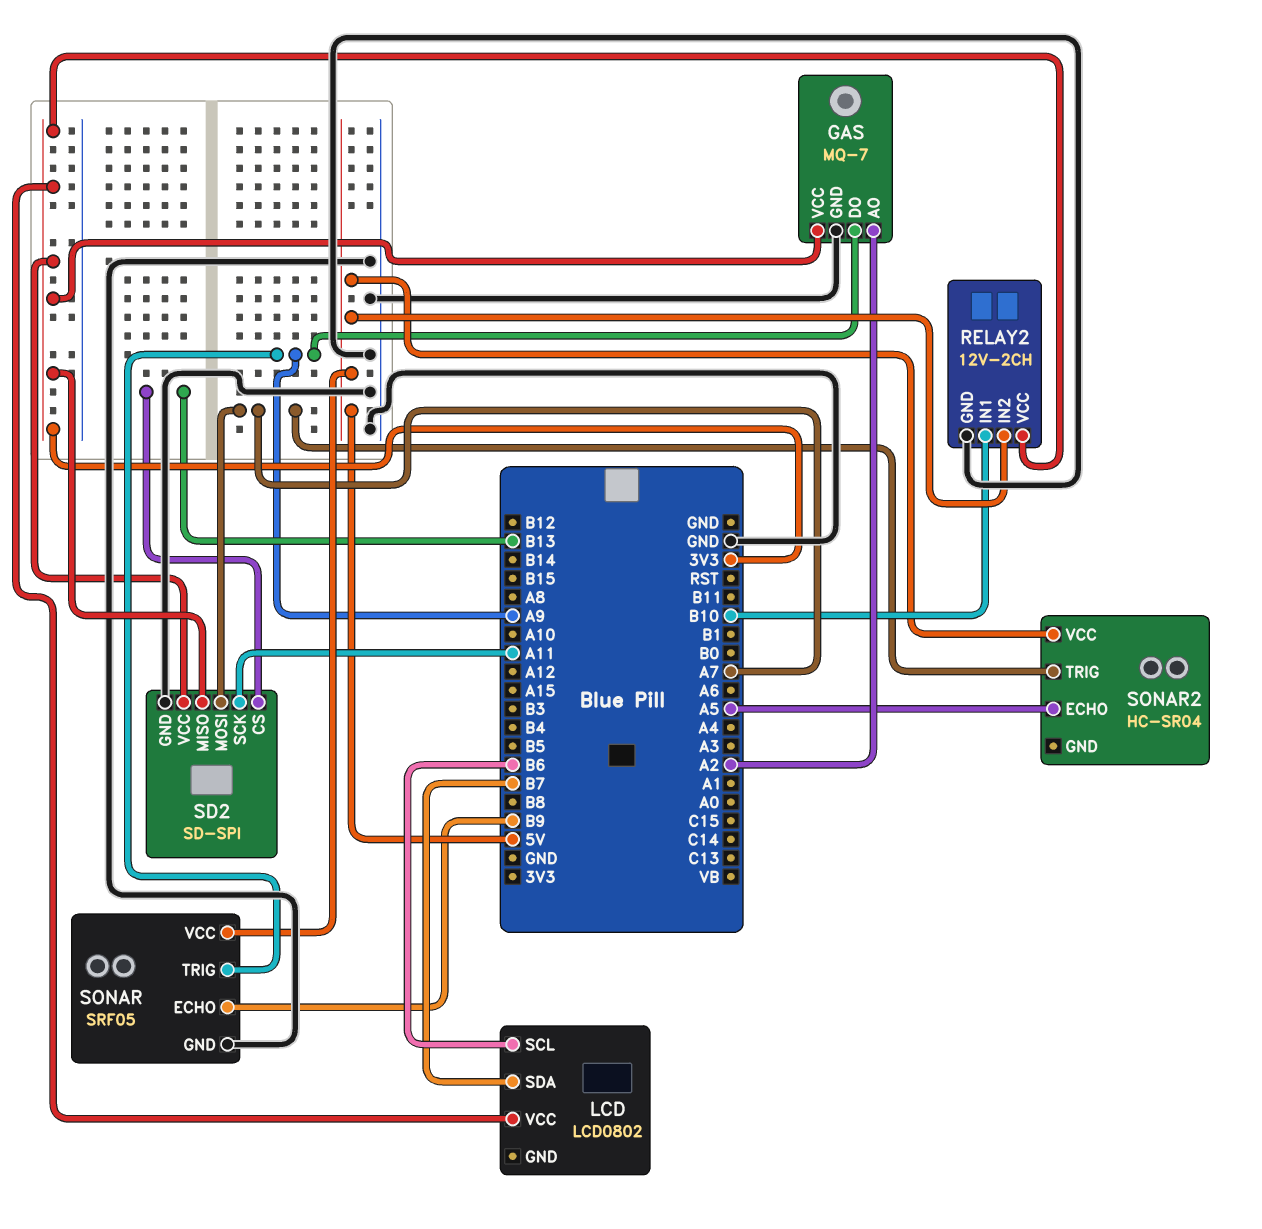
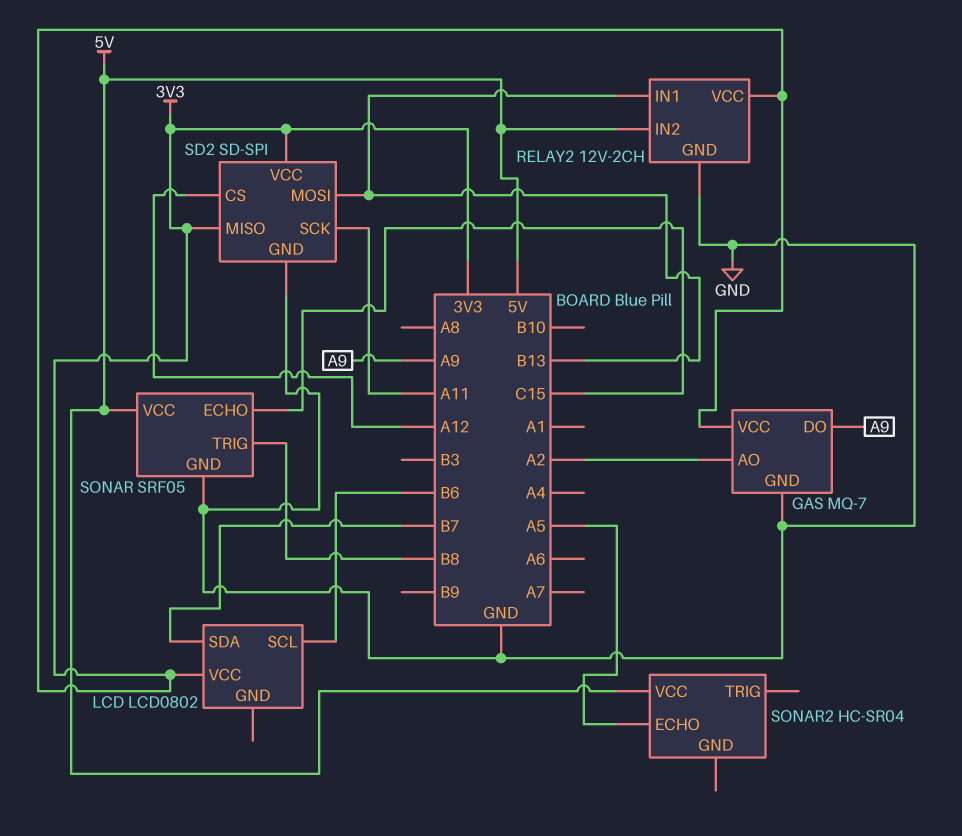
RELAY2 pin IN1: B10 -> B13
SD2 pin CS: B13 -> A12
SD2 pin MOSI: A7 -> B13
SONAR pin ECHO: B9 -> C15
SONAR pin TRIG: A9 -> B8
SONAR2 pin TRIG: A7 -> none

